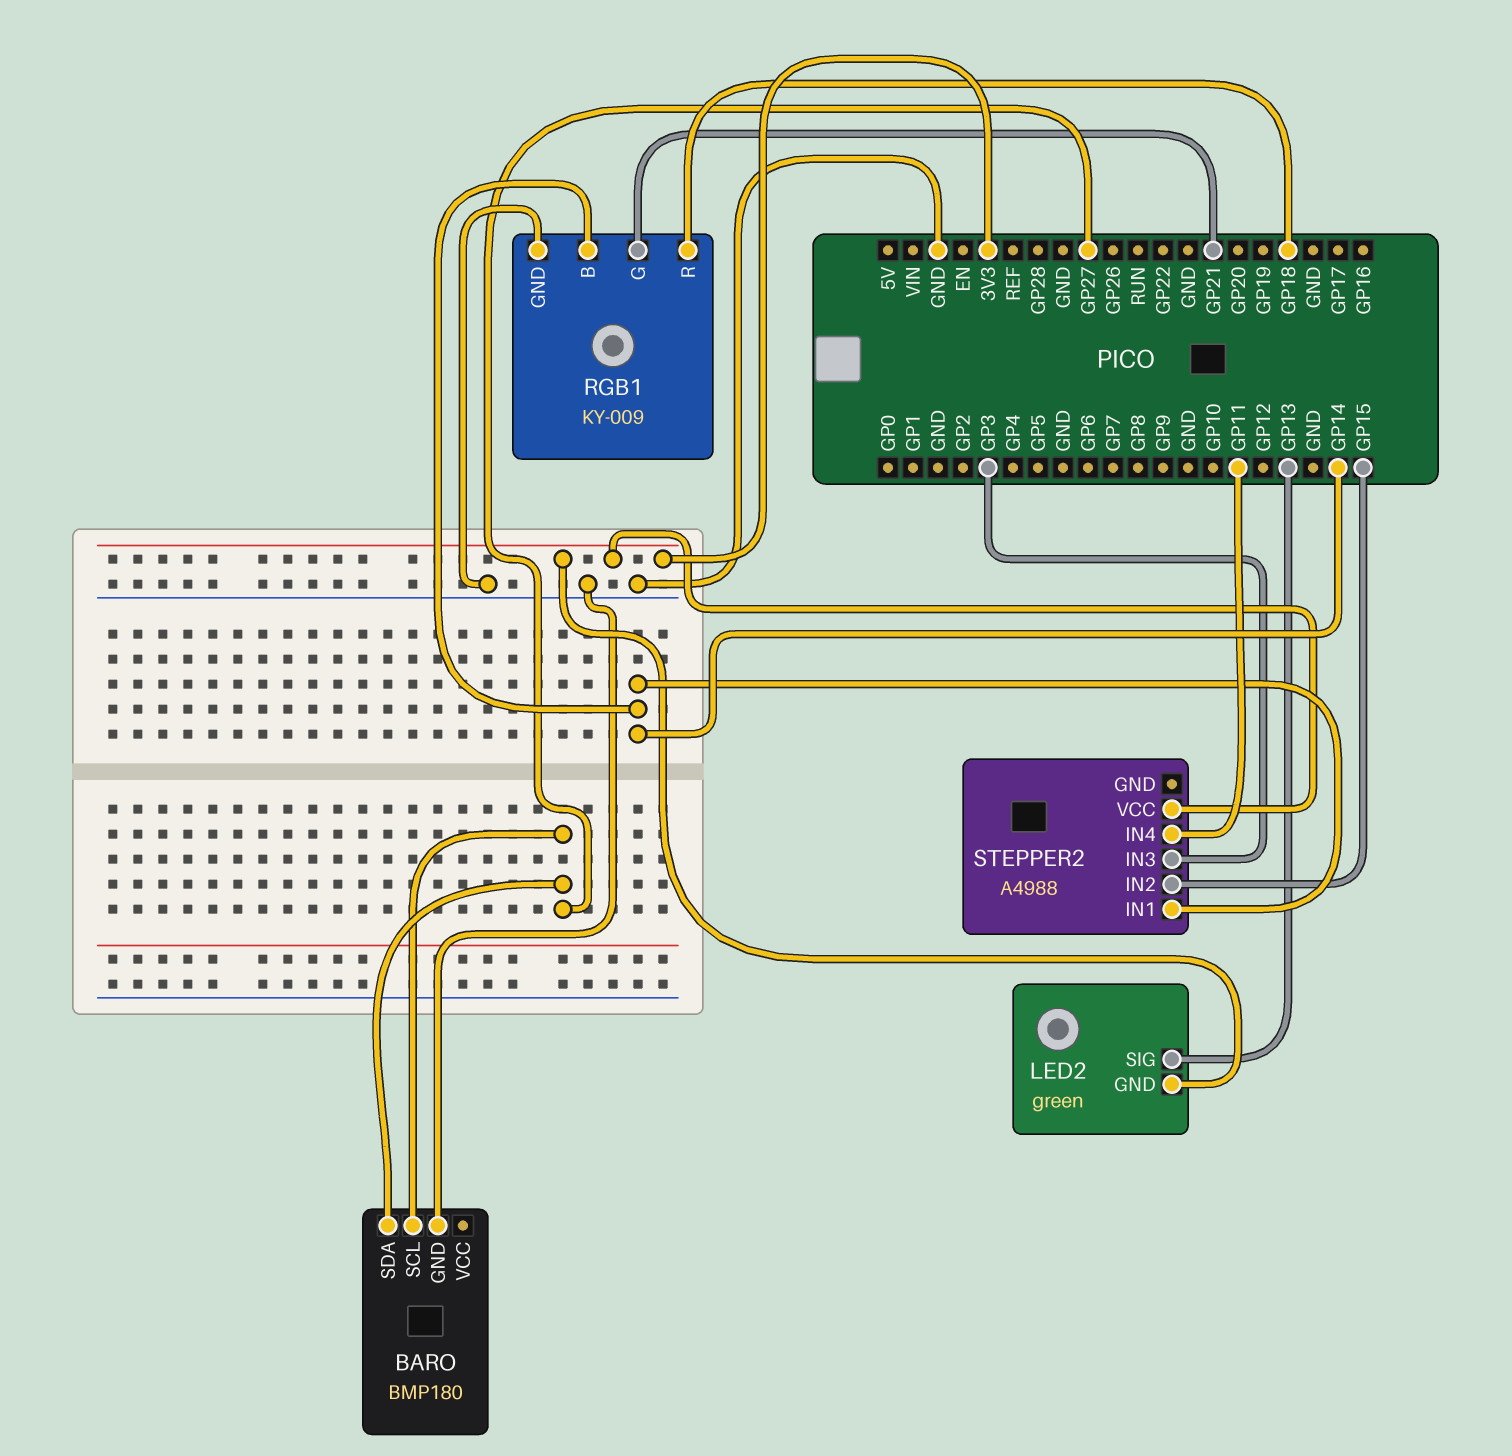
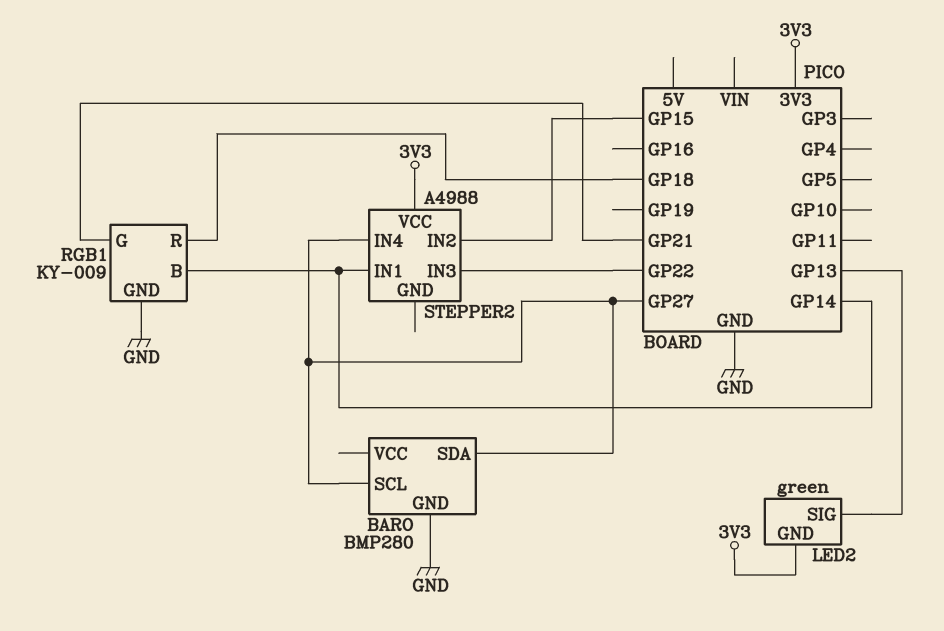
BARO: BMP180 -> BMP280
STEPPER2 pin IN3: GP3 -> GP22
STEPPER2 pin IN4: GP11 -> GP27

